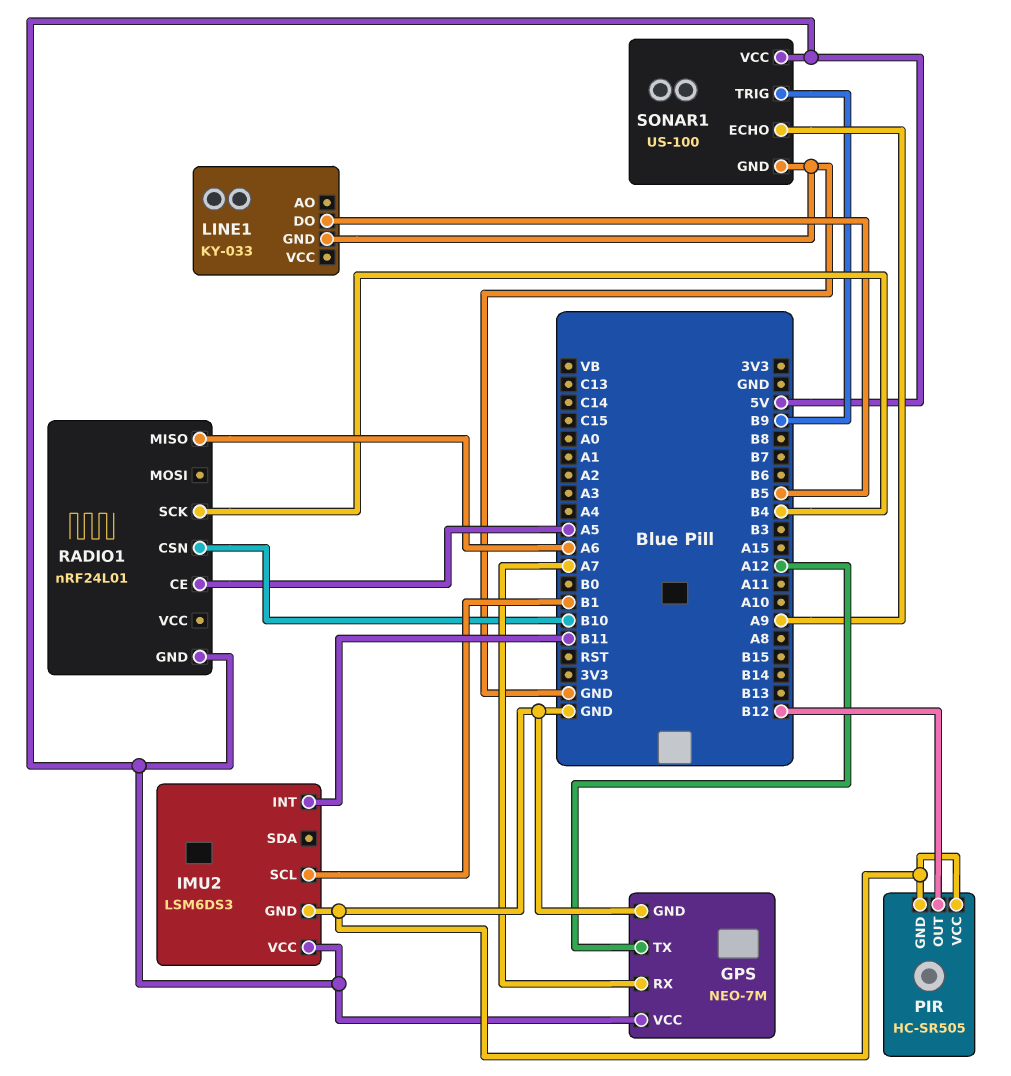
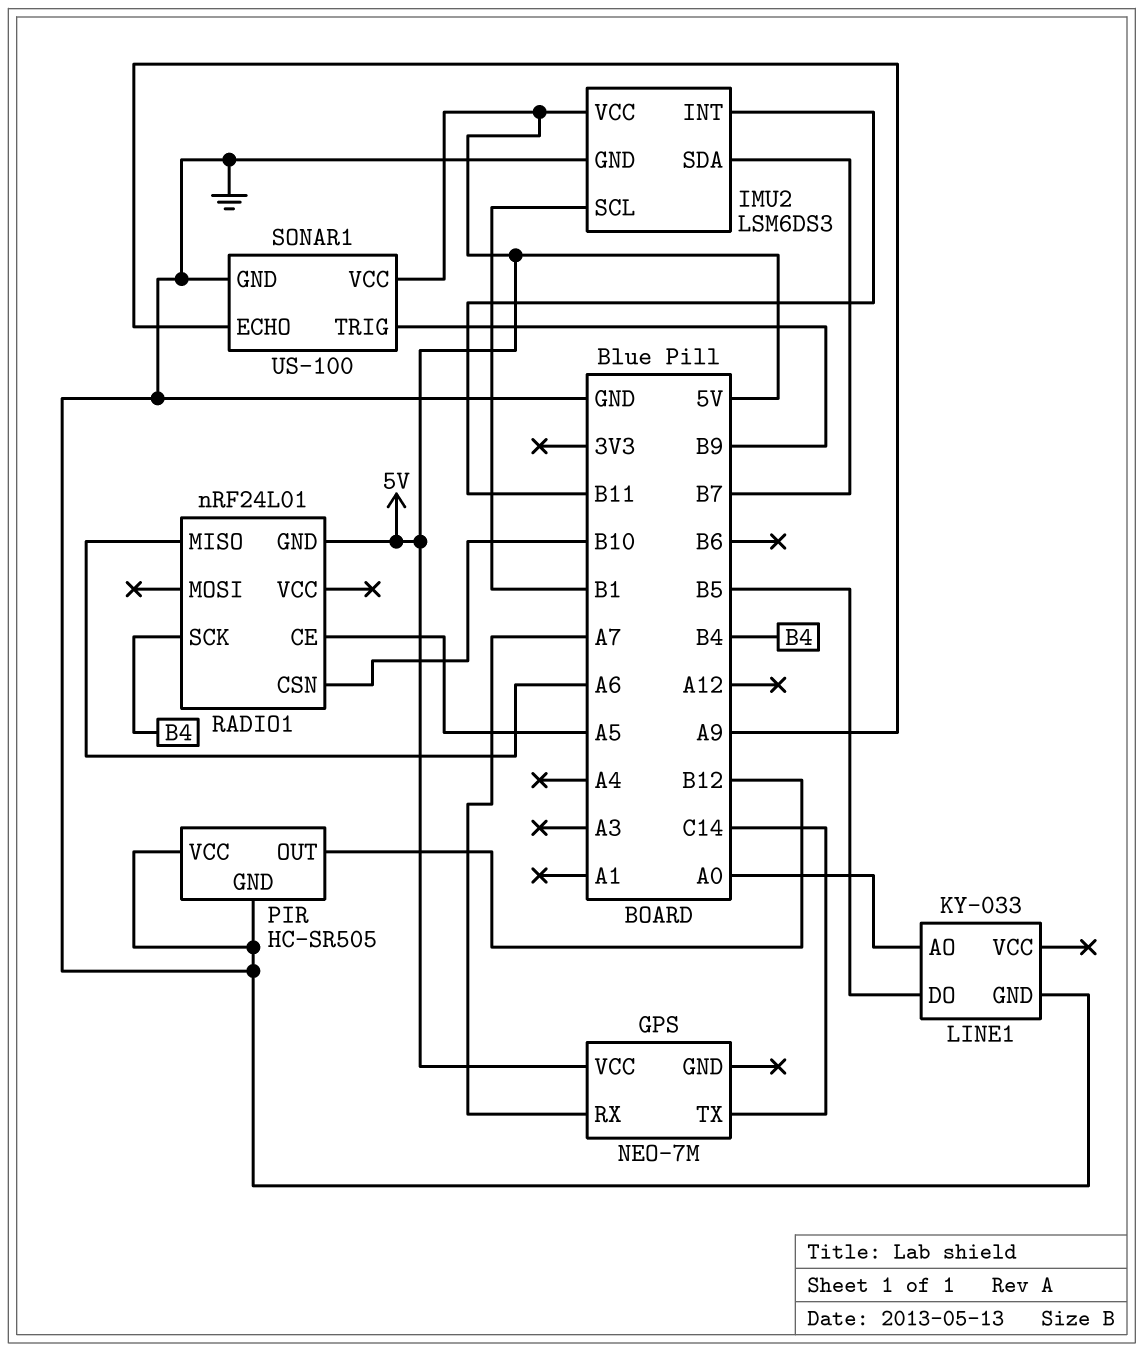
GPS pin GND: GND -> none
GPS pin TX: A12 -> C14
IMU2 pin SDA: none -> B7
LINE1 pin AO: none -> A0

